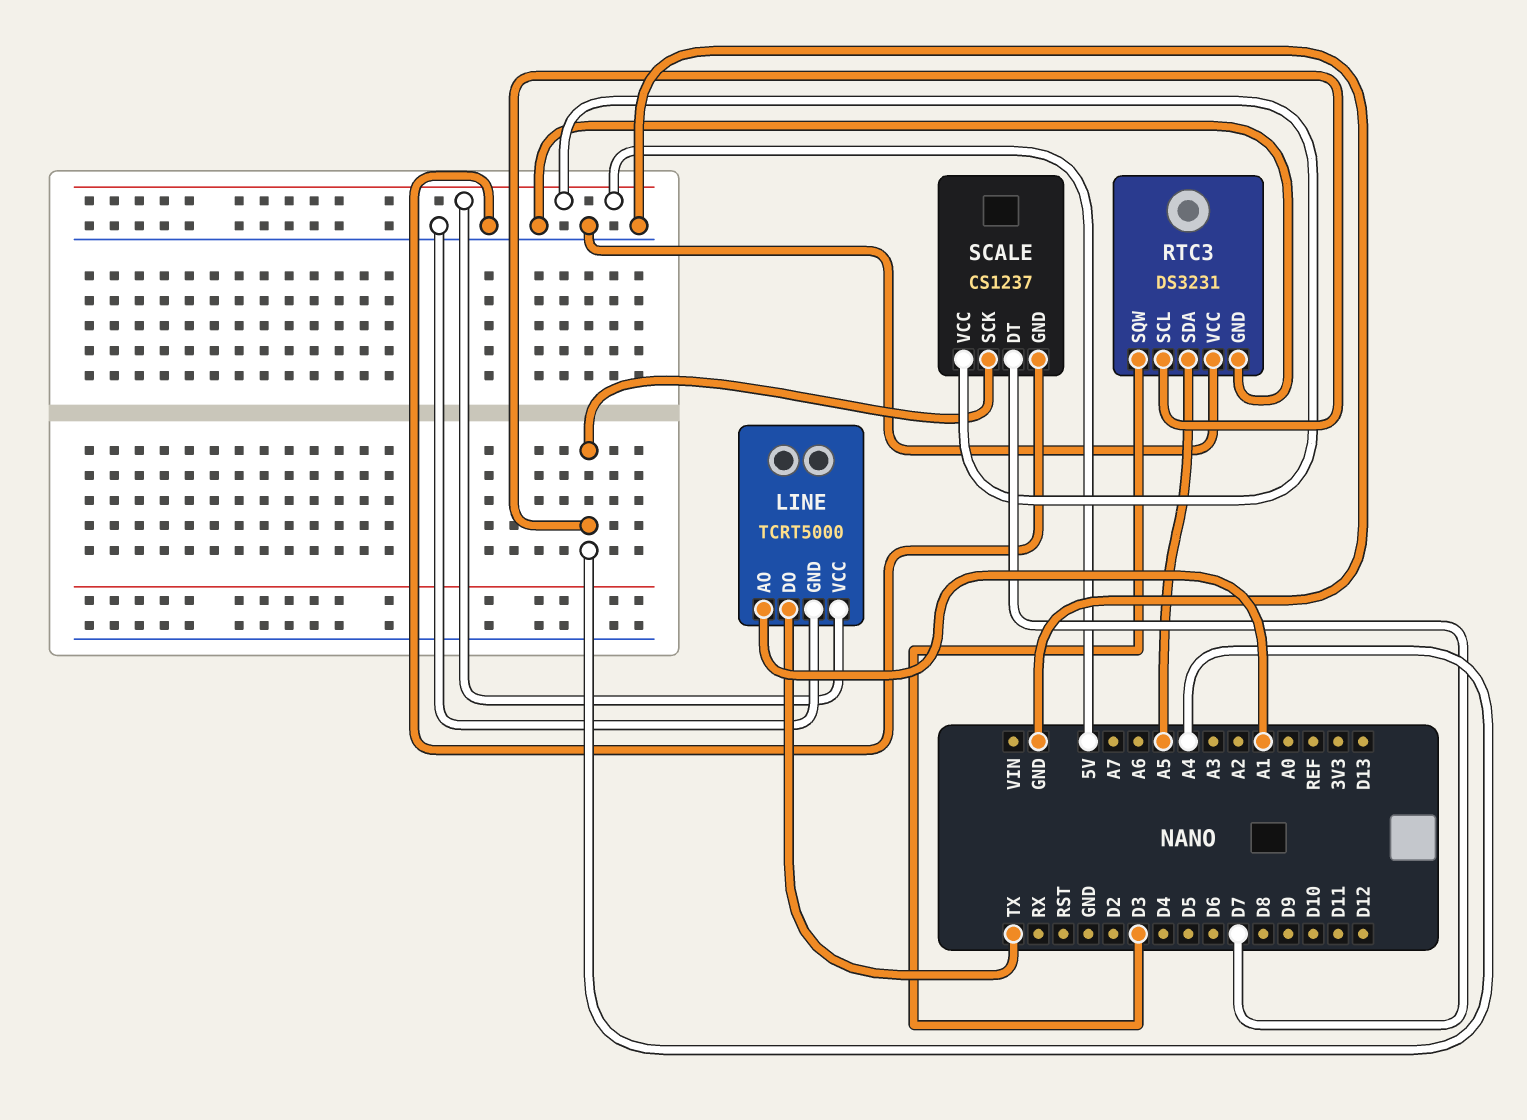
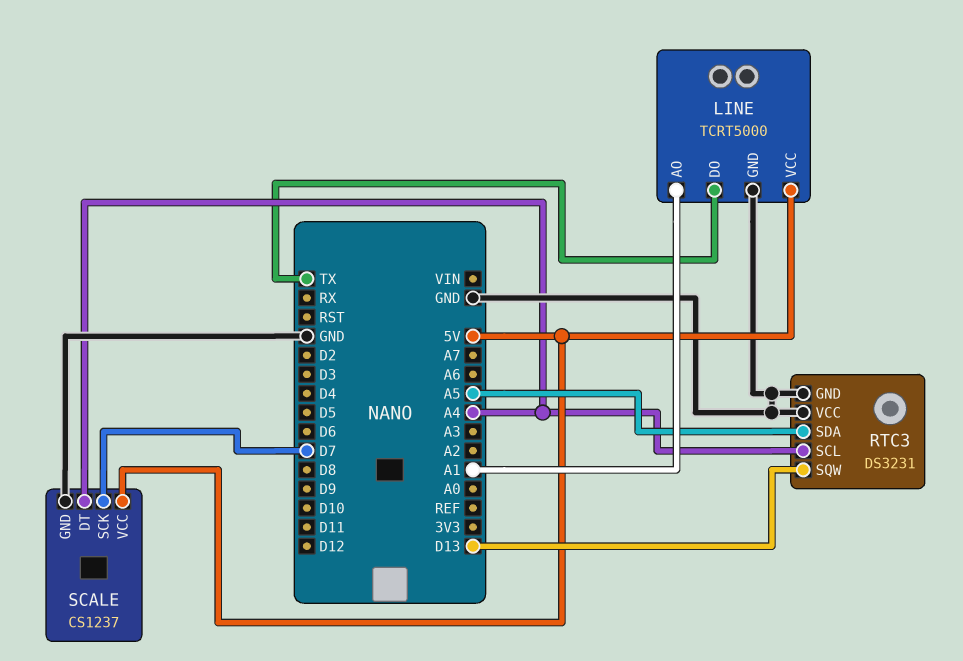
RTC3 pin SQW: D3 -> D13
SCALE pin DT: D7 -> A4
SCALE pin SCK: A4 -> D7

